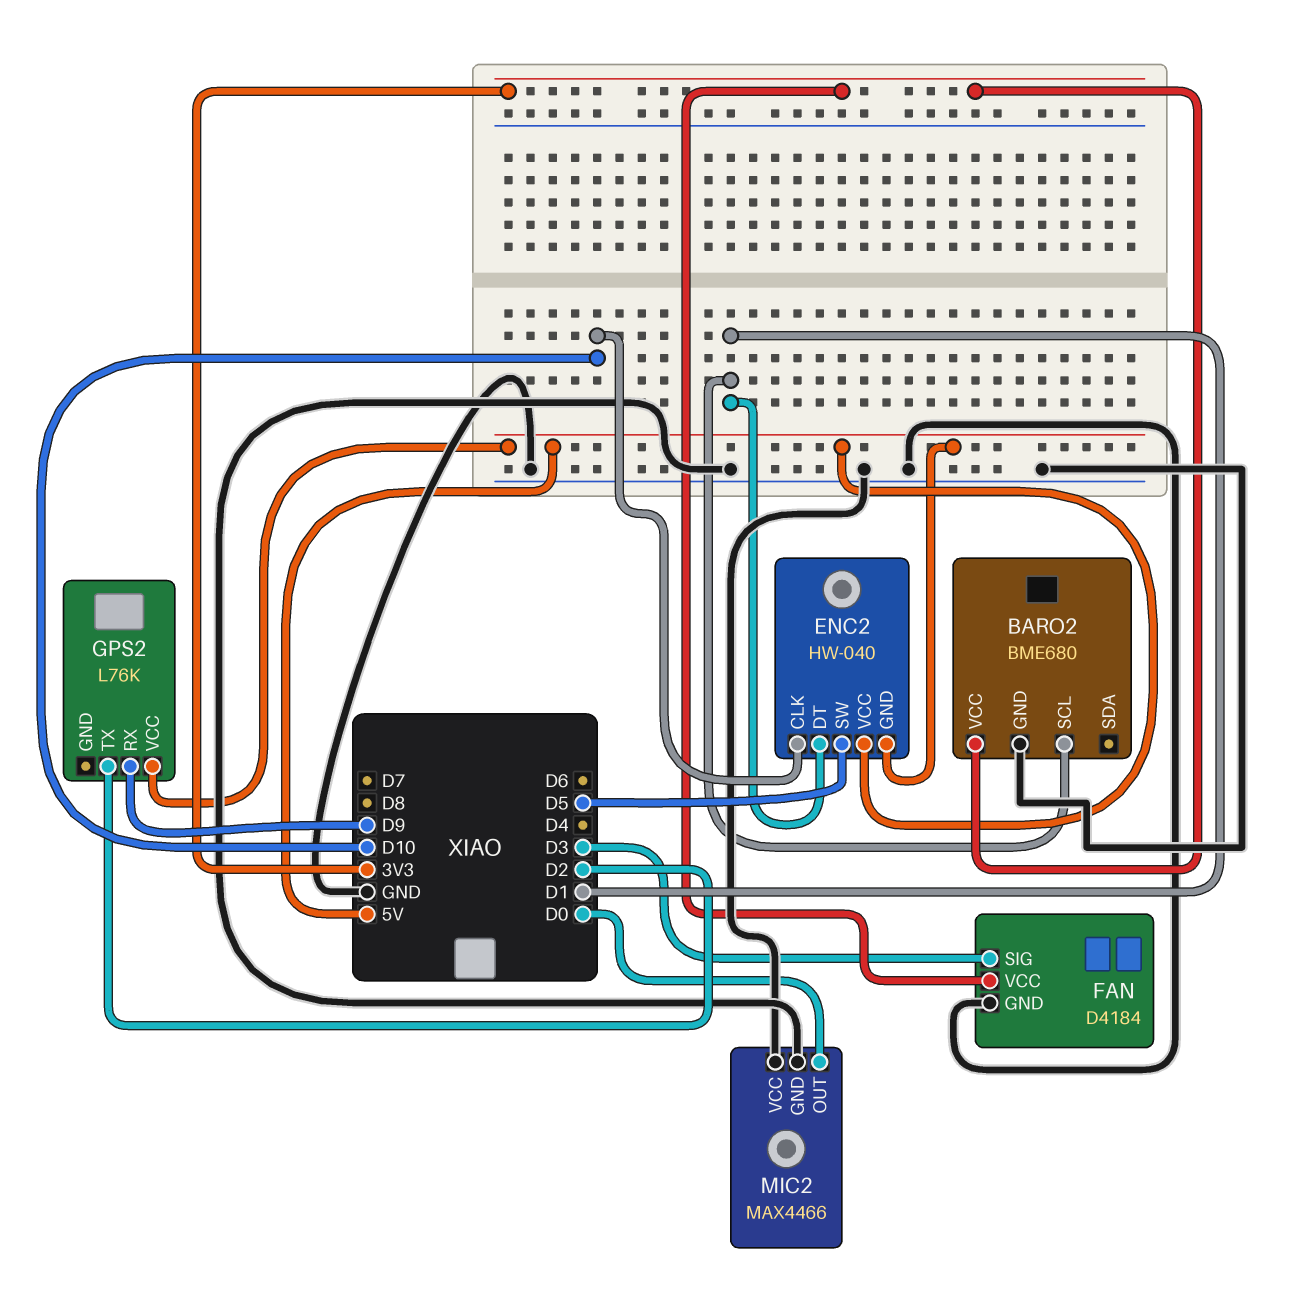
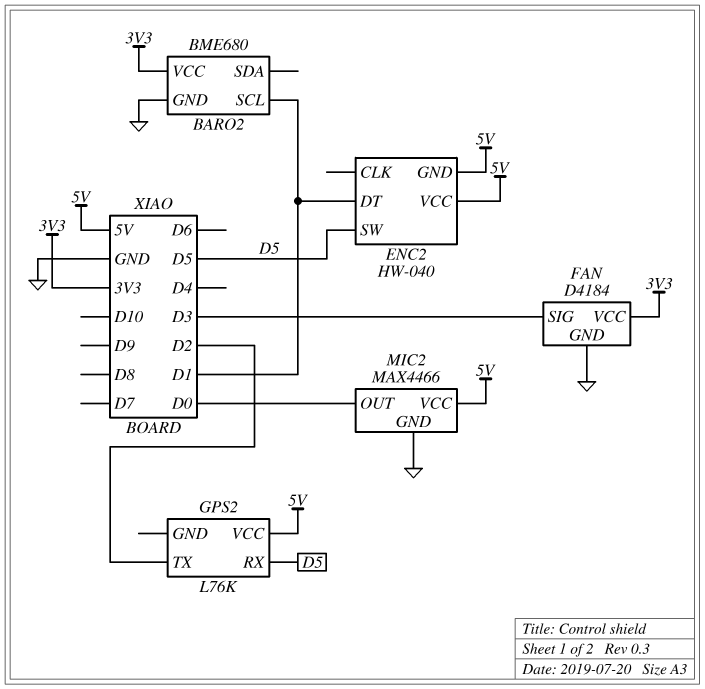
ENC2 pin CLK: D10 -> none
GPS2 pin RX: D9 -> D5
MIC2 pin VCC: GND -> 5V

